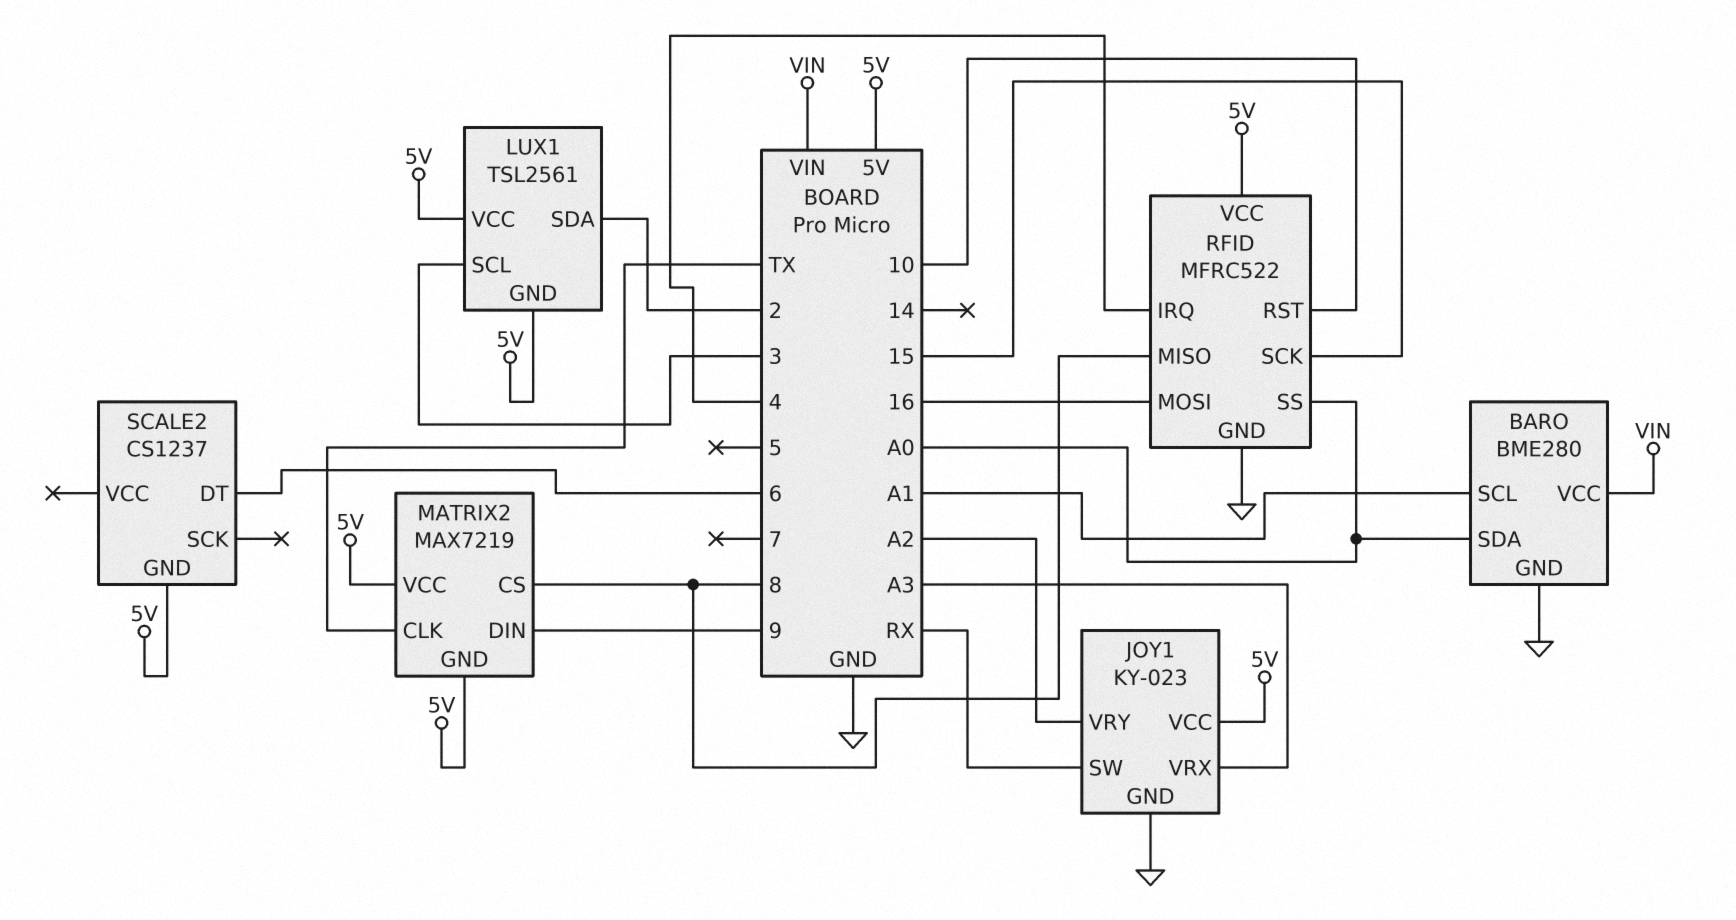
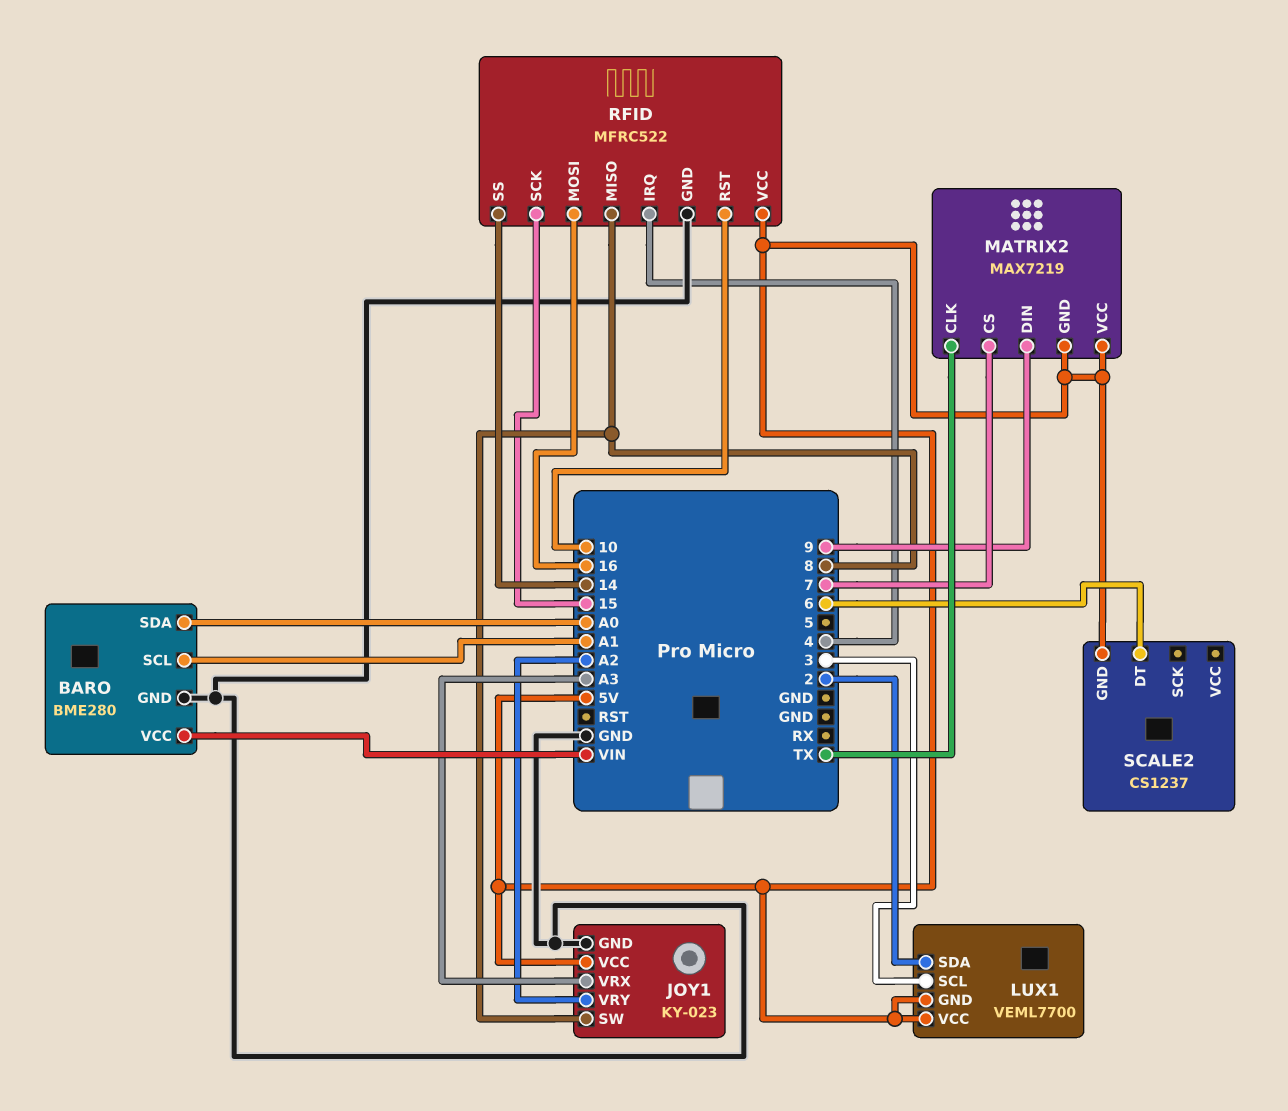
JOY1 pin SW: RX -> 8
LUX1: TSL2561 -> VEML7700
MATRIX2 pin CS: 8 -> 7
RFID pin SS: A0 -> 14

